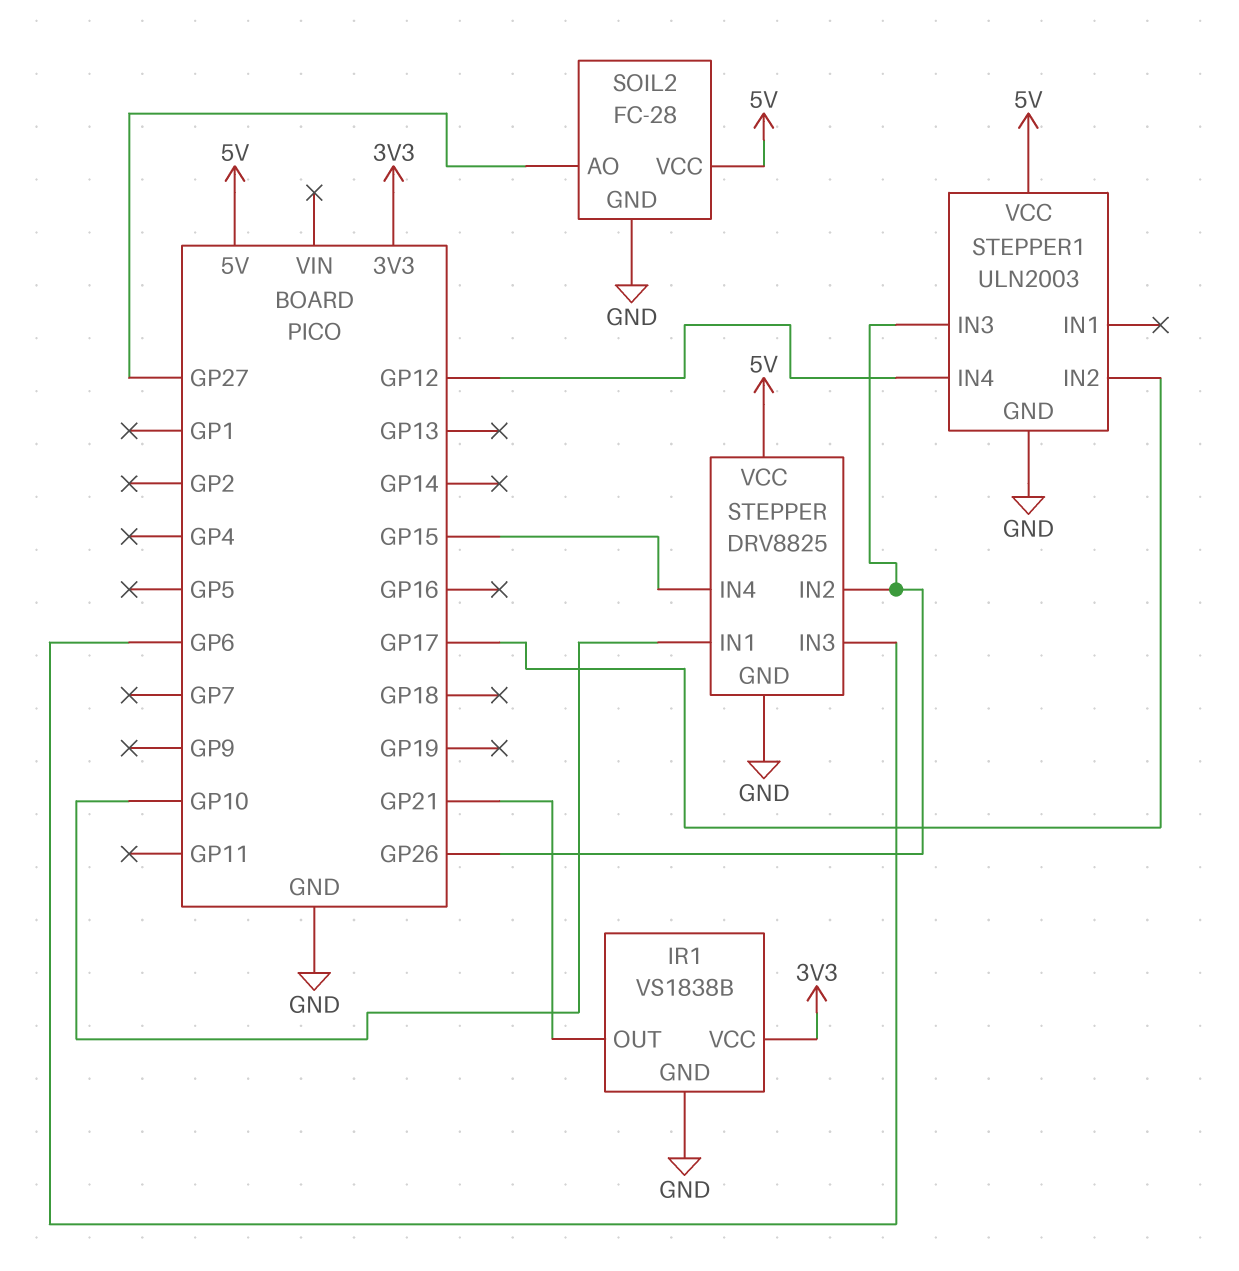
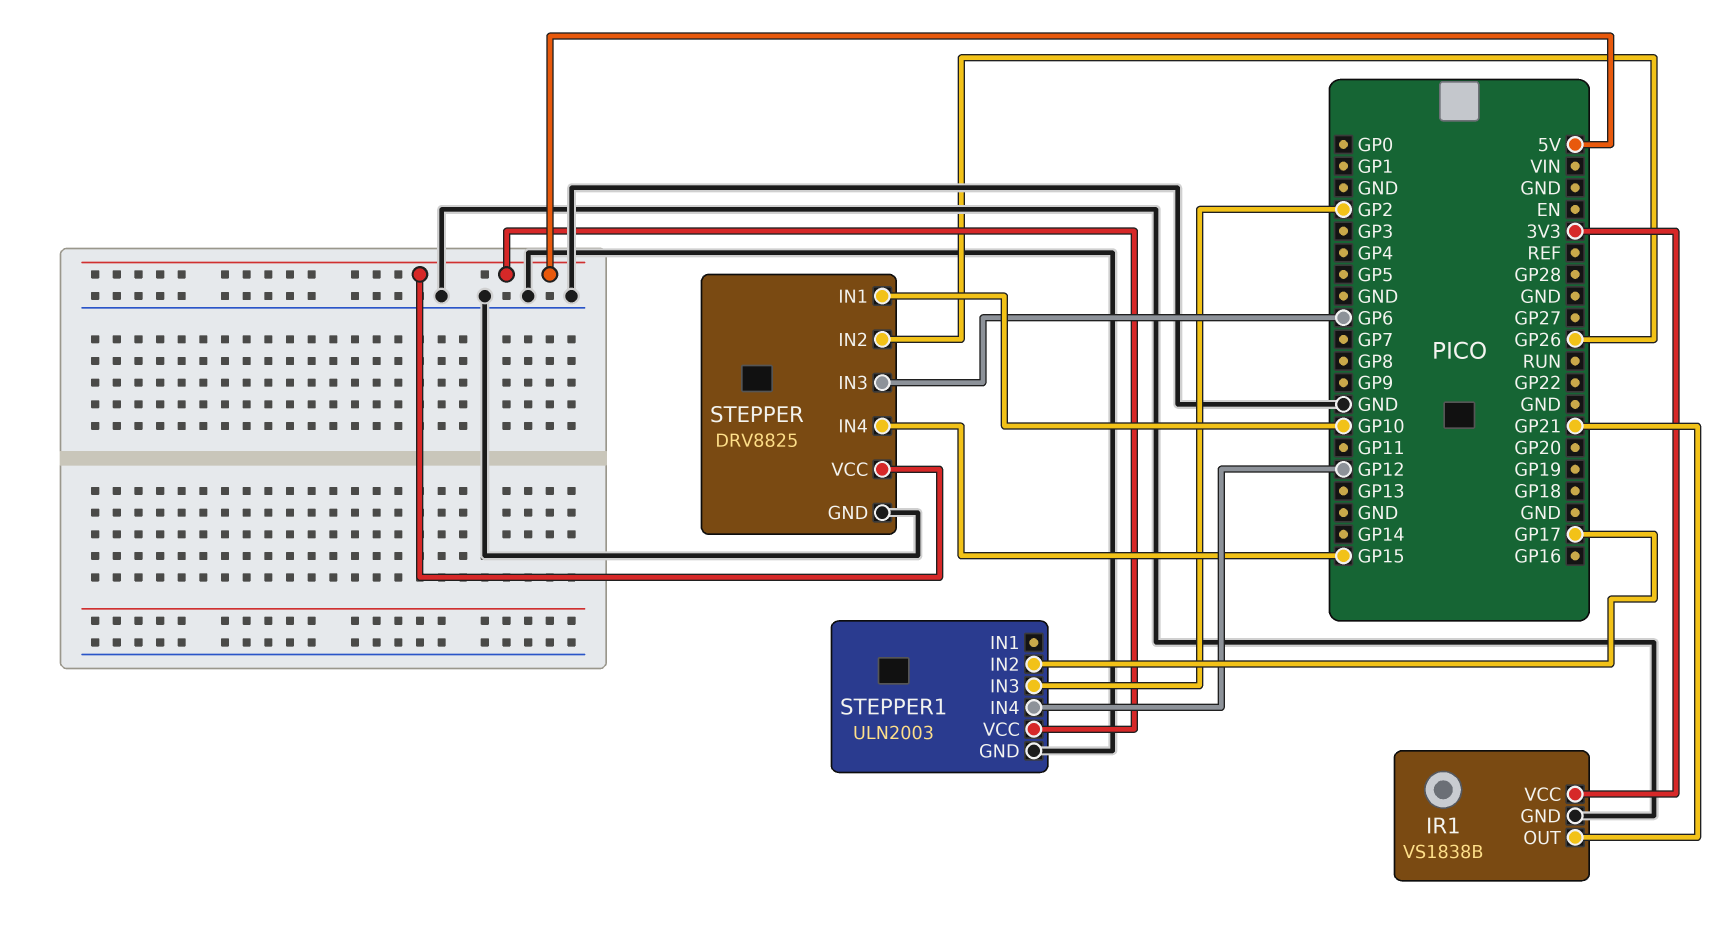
SOIL2: FC-28 -> none
SOIL2 pin AO: GP27 -> none
SOIL2 pin GND: GND -> none
SOIL2 pin VCC: 5V -> none
STEPPER1 pin IN3: GP26 -> GP2

